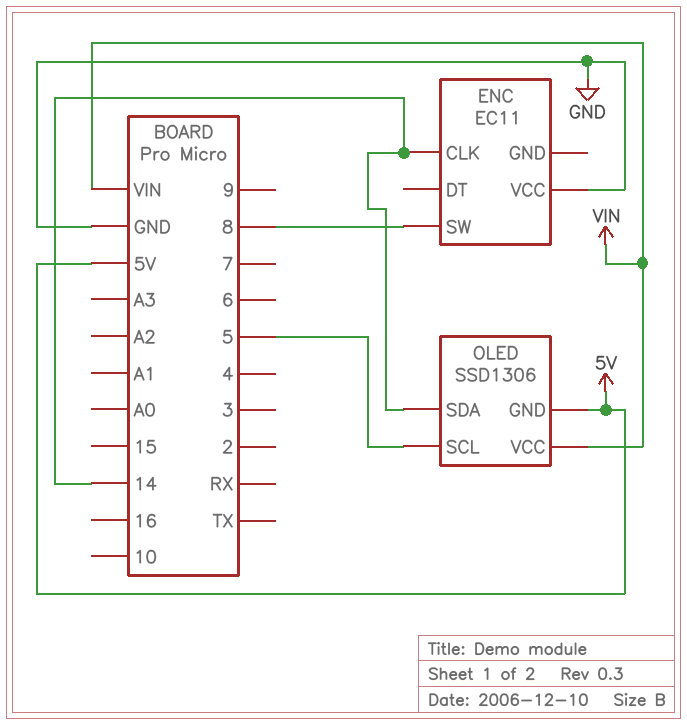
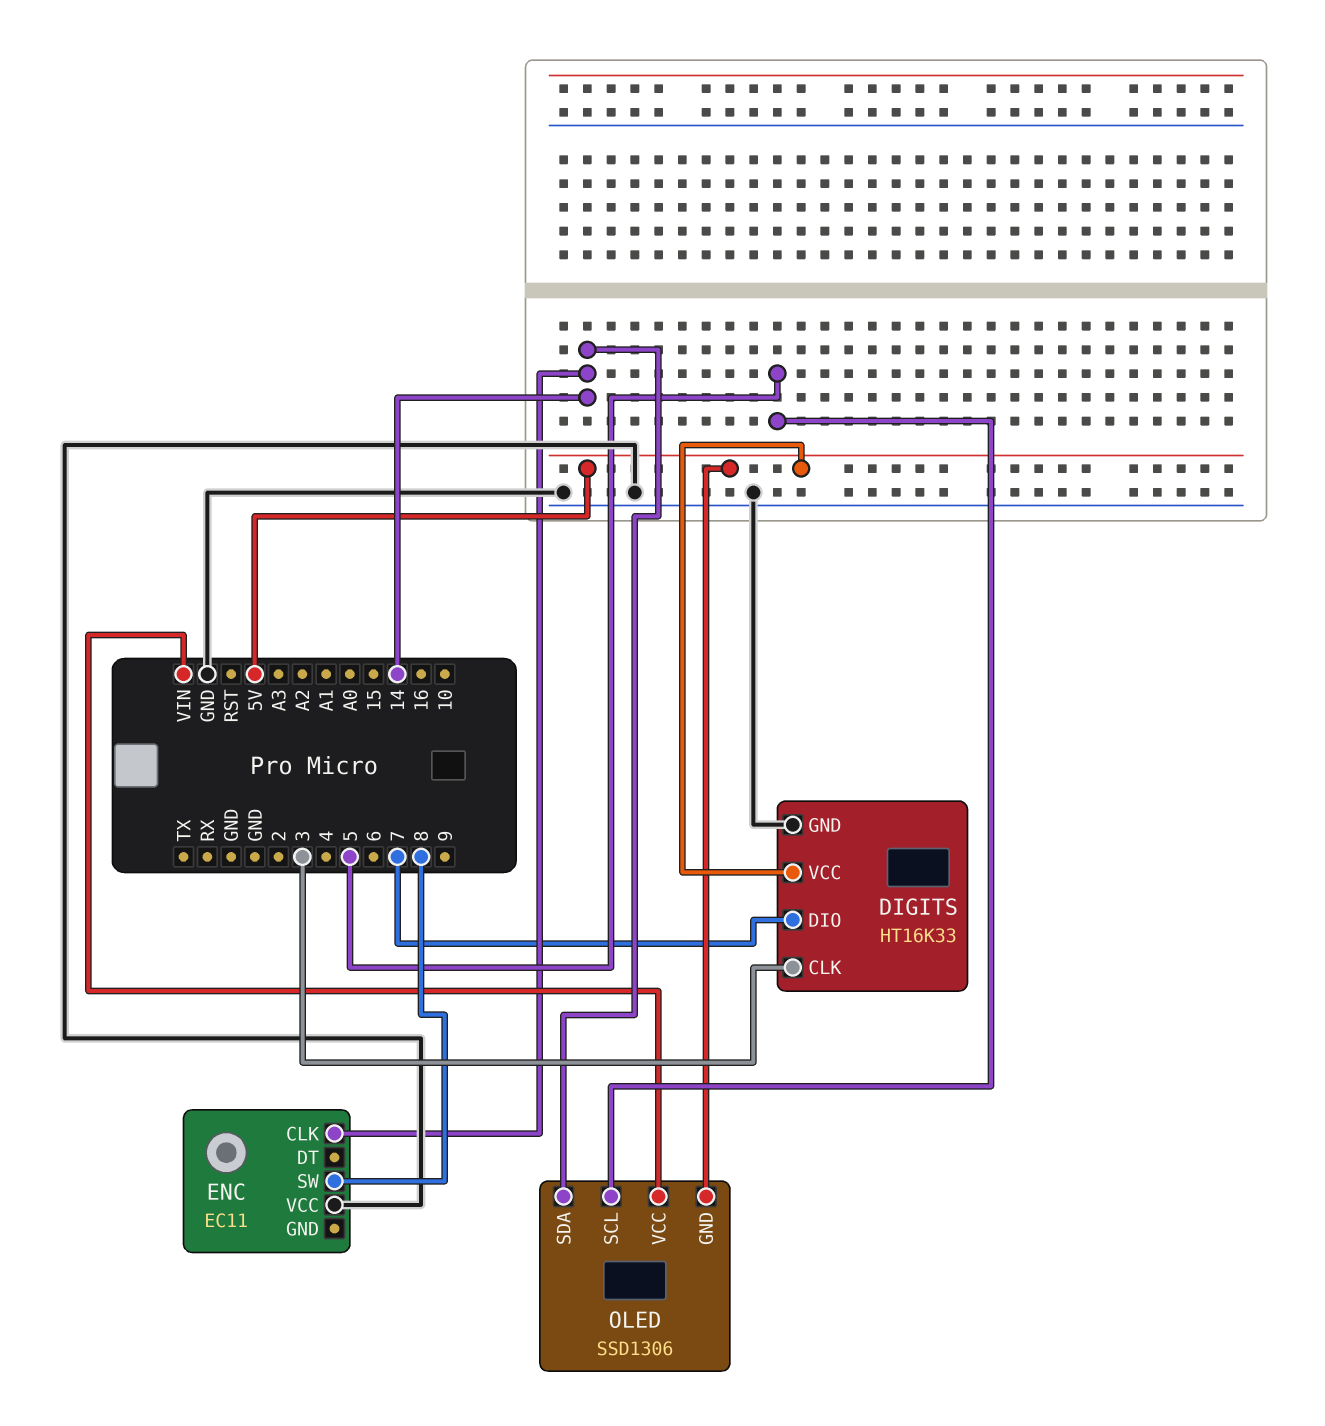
DIGITS: none -> HT16K33
DIGITS pin CLK: none -> 3
DIGITS pin DIO: none -> 7
DIGITS pin GND: none -> GND
DIGITS pin VCC: none -> 5V

